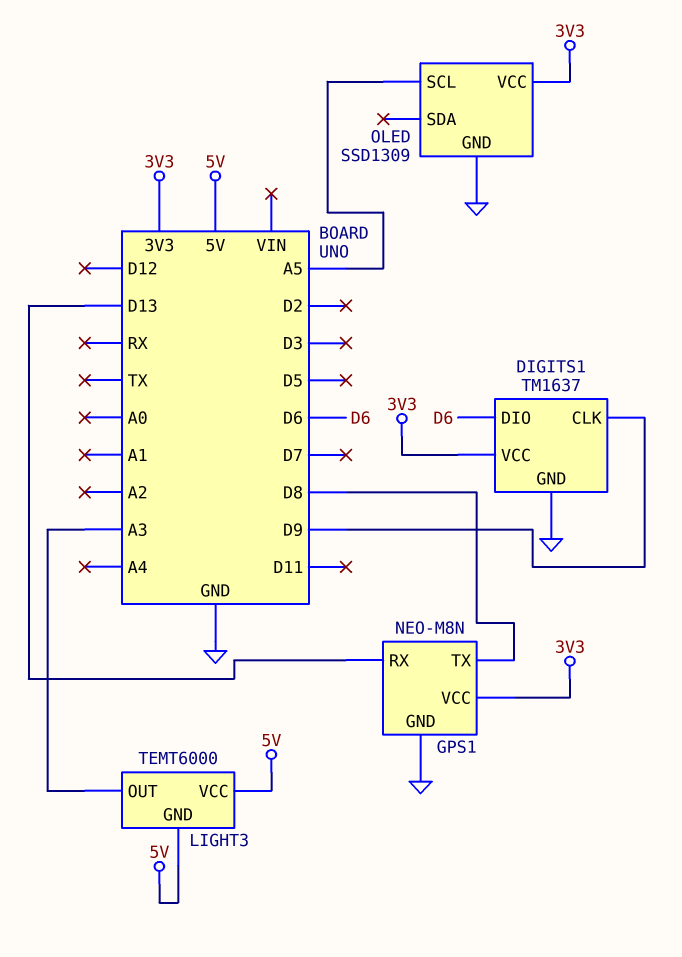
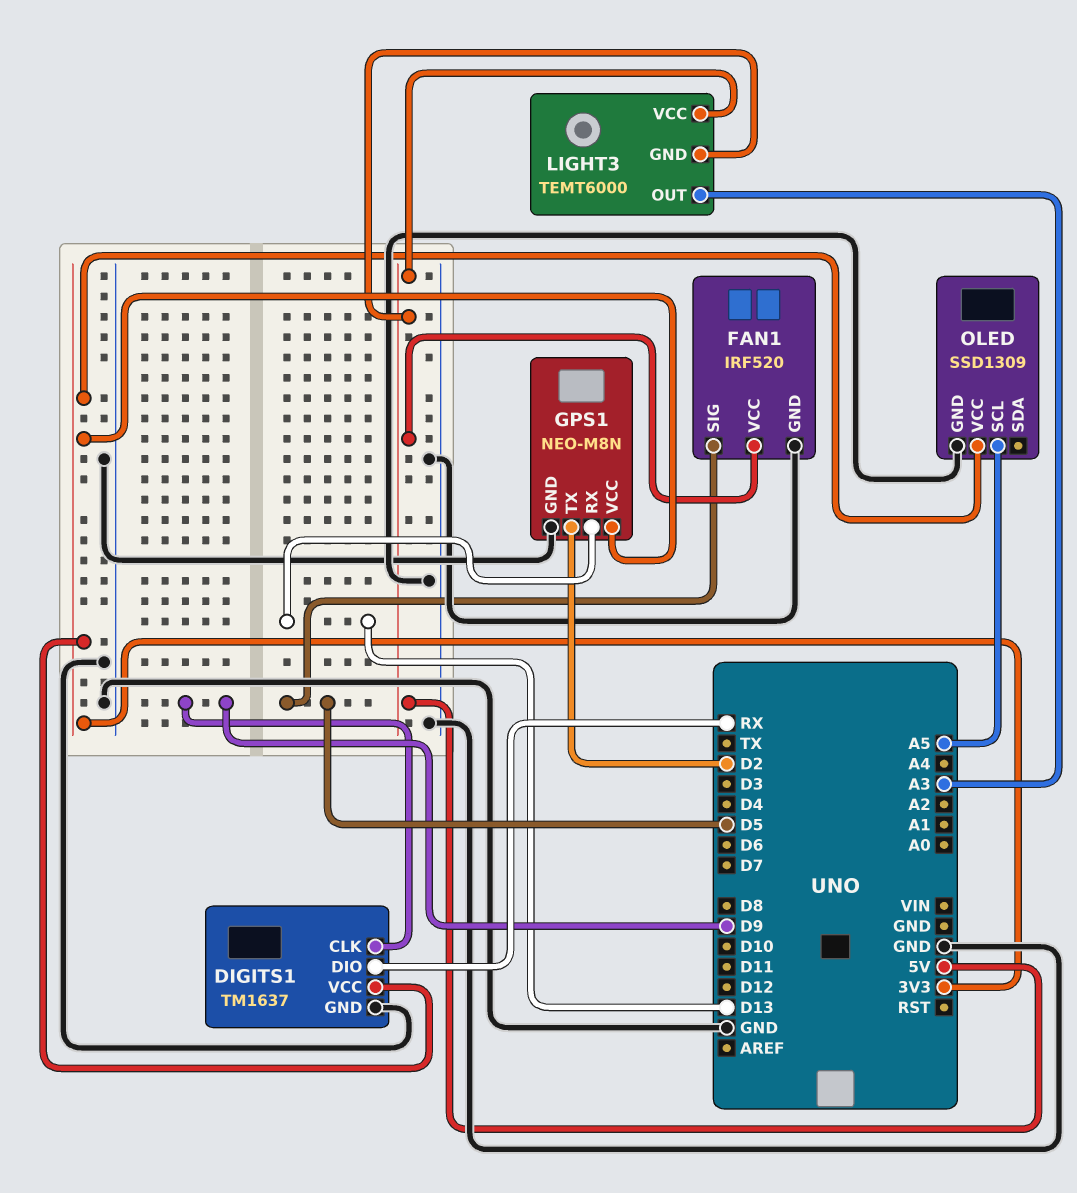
DIGITS1 pin DIO: D6 -> RX
FAN1: none -> IRF520
FAN1 pin GND: none -> GND
FAN1 pin SIG: none -> D5
FAN1 pin VCC: none -> 5V
GPS1 pin TX: D8 -> D2

